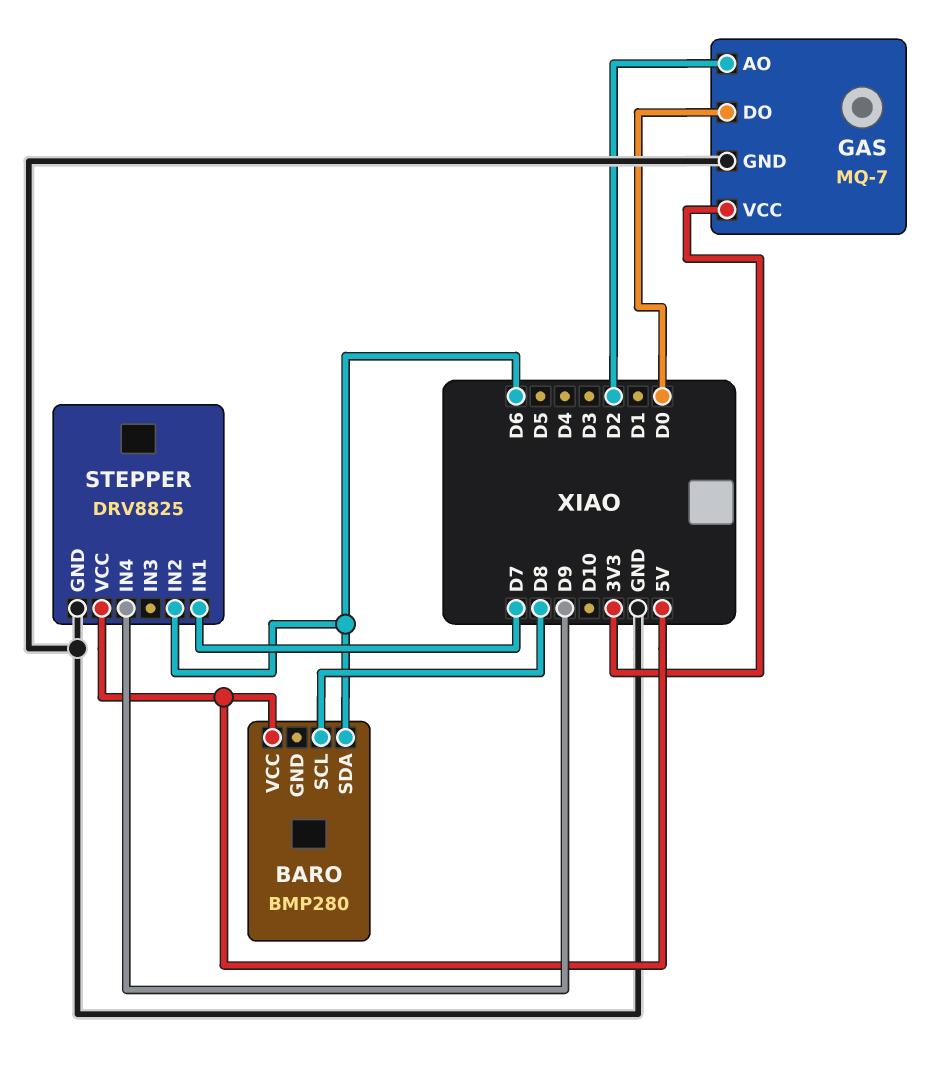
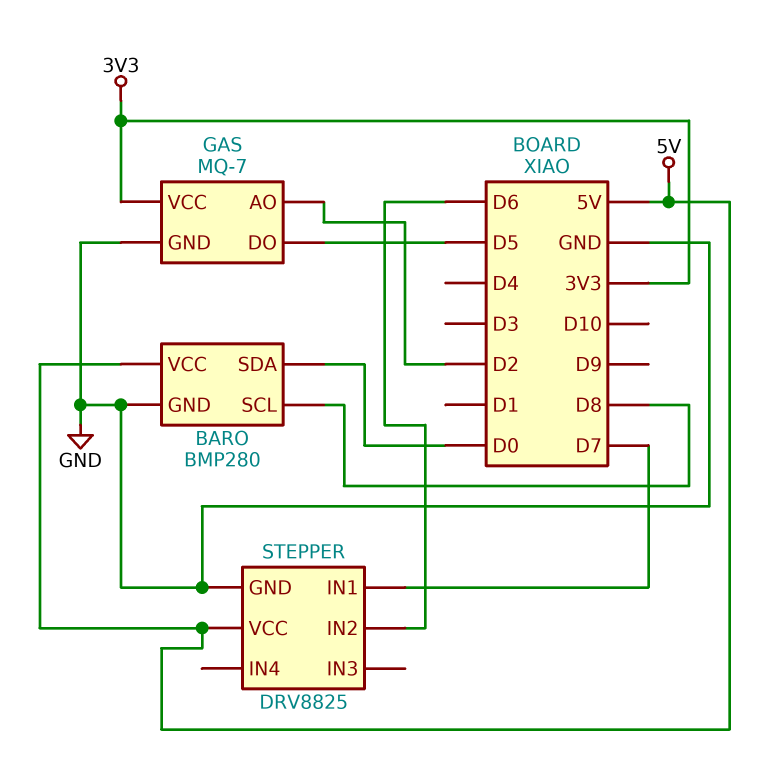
BARO pin GND: none -> GND
BARO pin SDA: D6 -> D0
GAS pin DO: D0 -> D5
STEPPER pin IN4: D9 -> none

